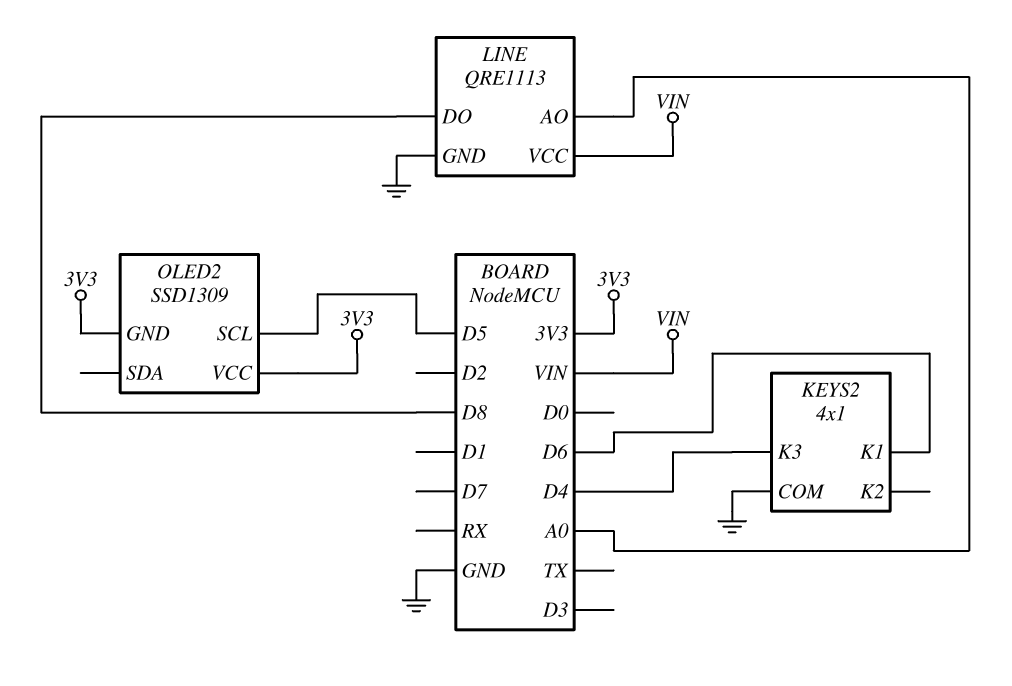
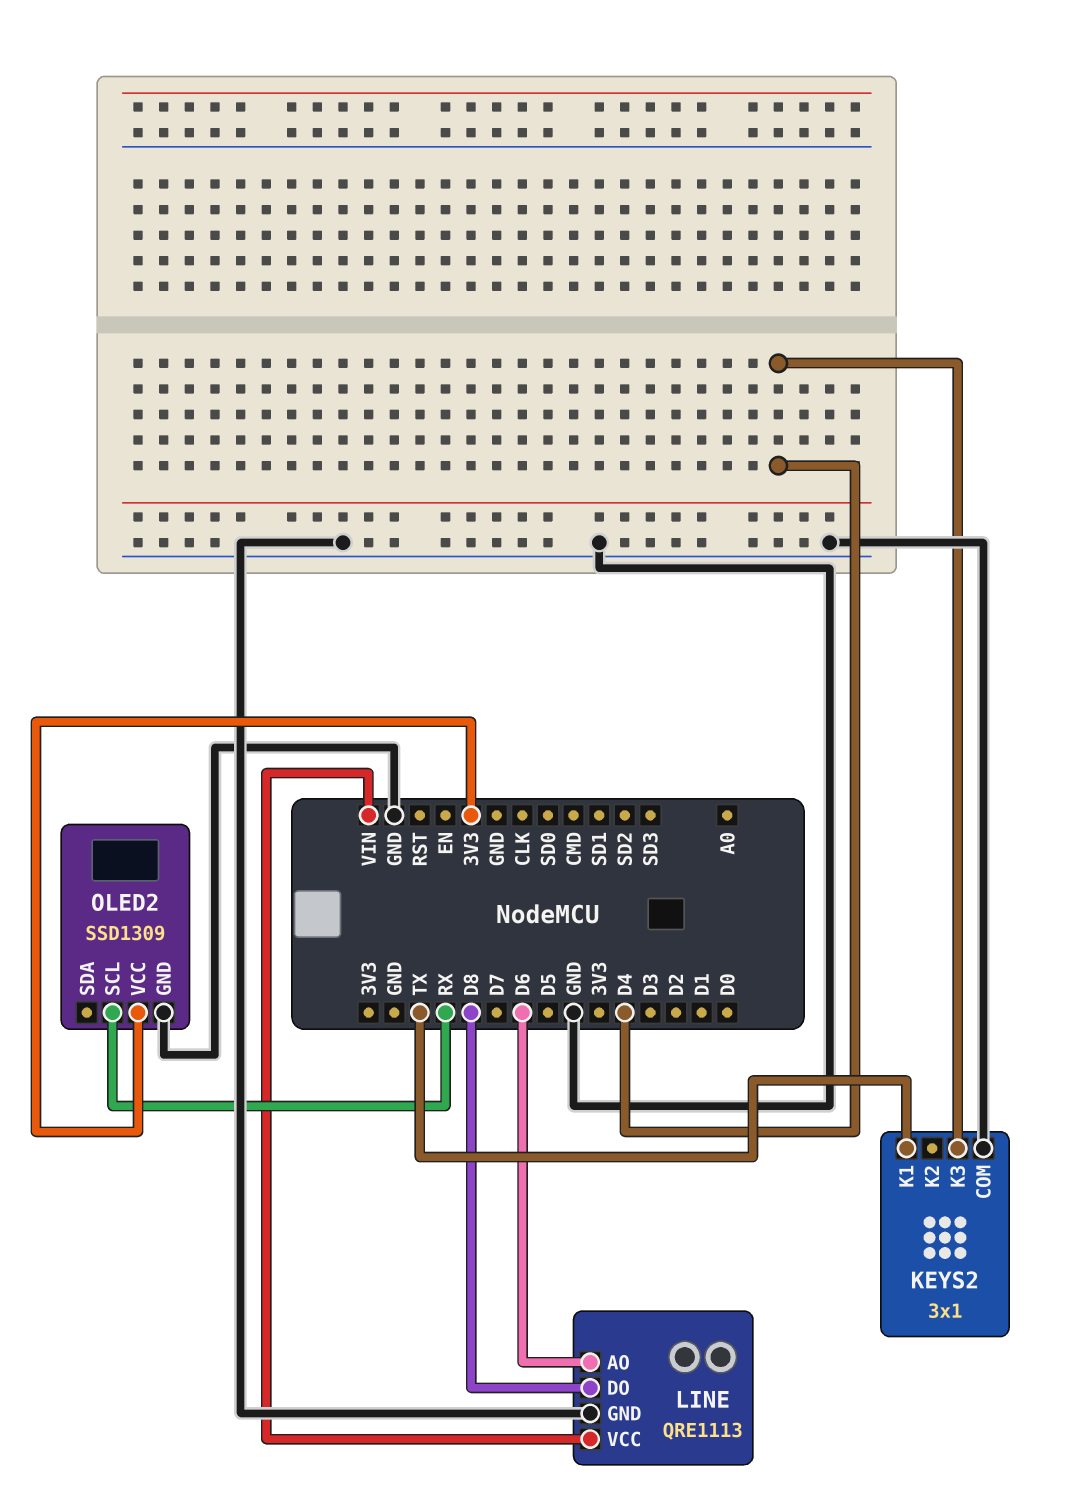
KEYS2: 4x1 -> 3x1
KEYS2 pin K1: D6 -> TX
LINE pin AO: A0 -> D6
OLED2 pin GND: 3V3 -> GND
OLED2 pin SCL: D5 -> RX

